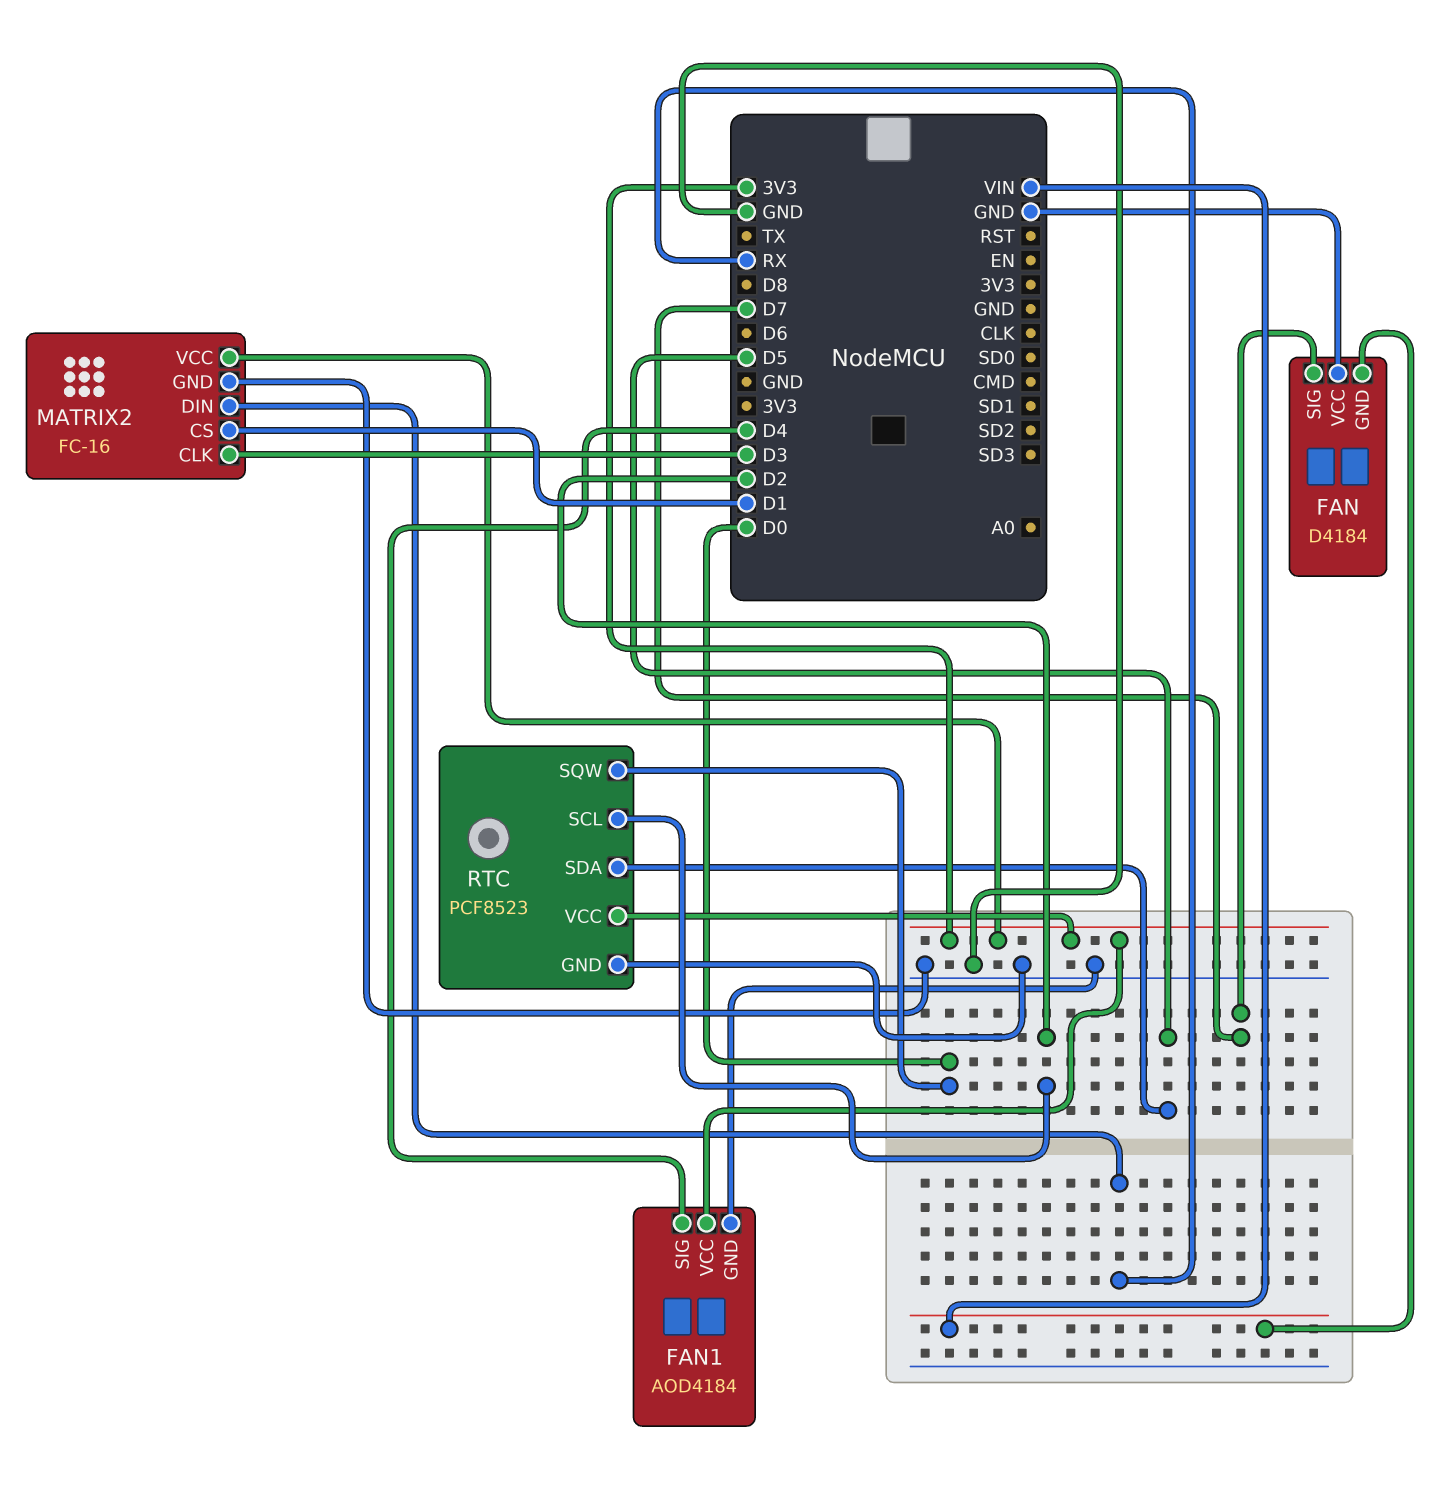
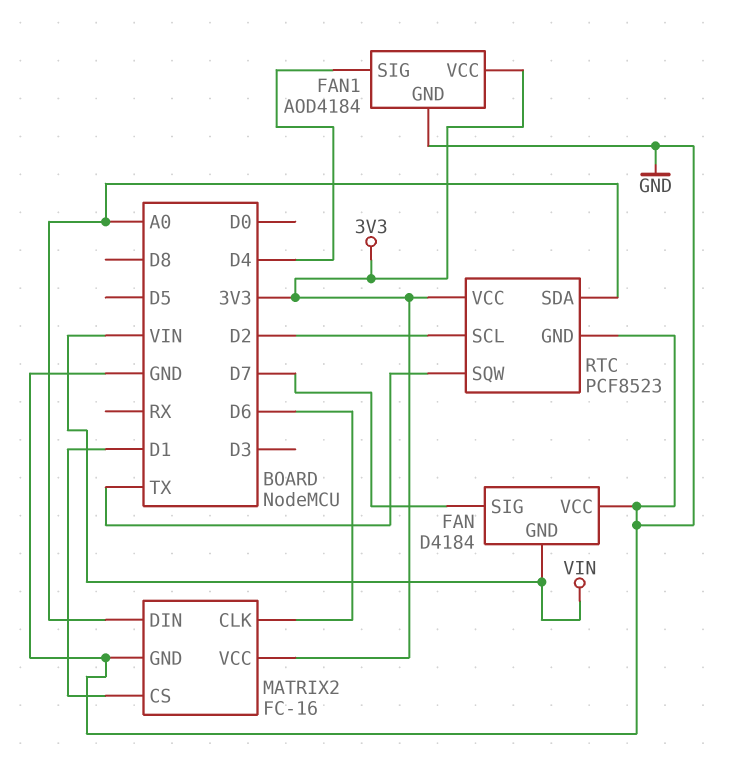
MATRIX2 pin CLK: D3 -> D6
MATRIX2 pin DIN: RX -> A0
RTC pin SDA: D5 -> A0
RTC pin SQW: D0 -> TX

